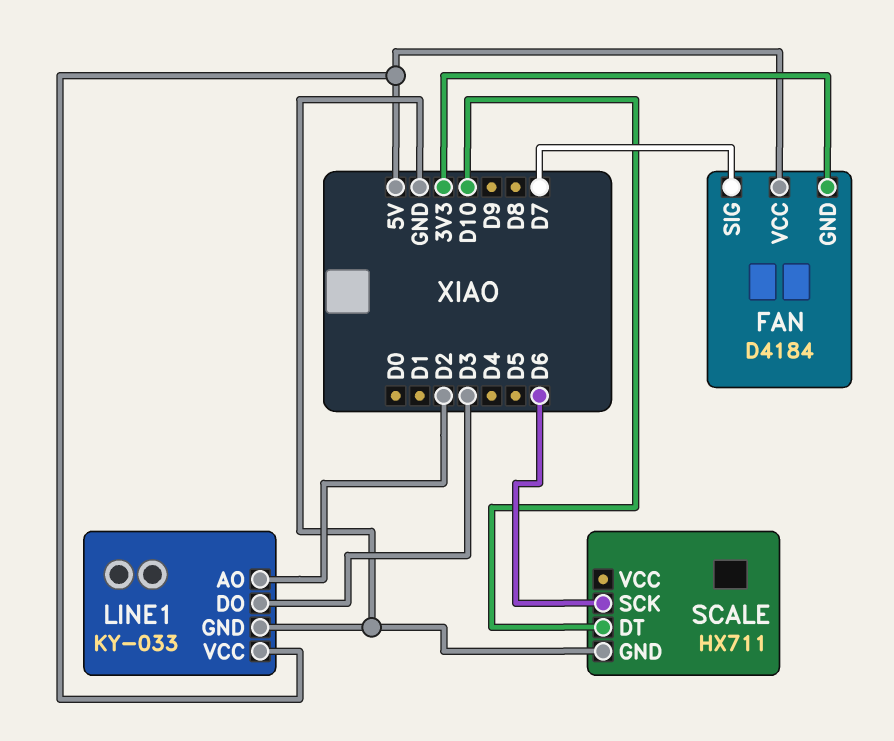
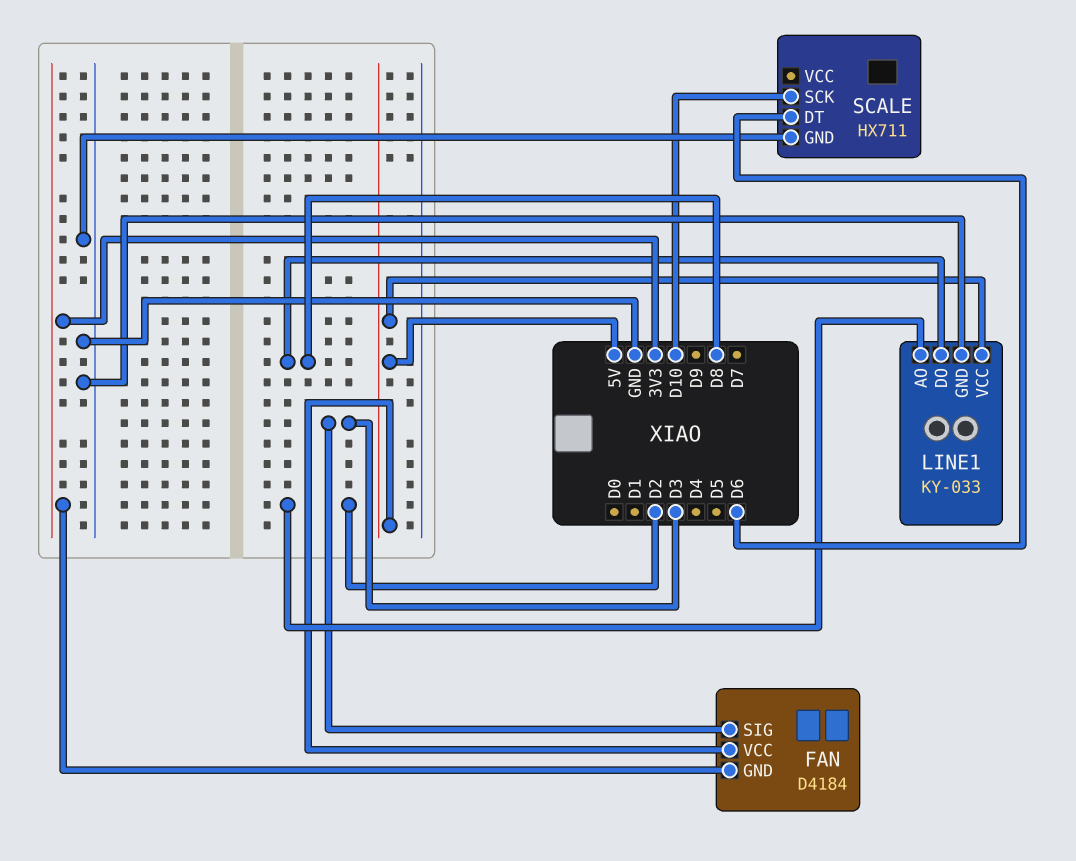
FAN pin SIG: D7 -> D3
LINE1 pin DO: D3 -> D8
SCALE pin DT: D10 -> D6
SCALE pin SCK: D6 -> D10

